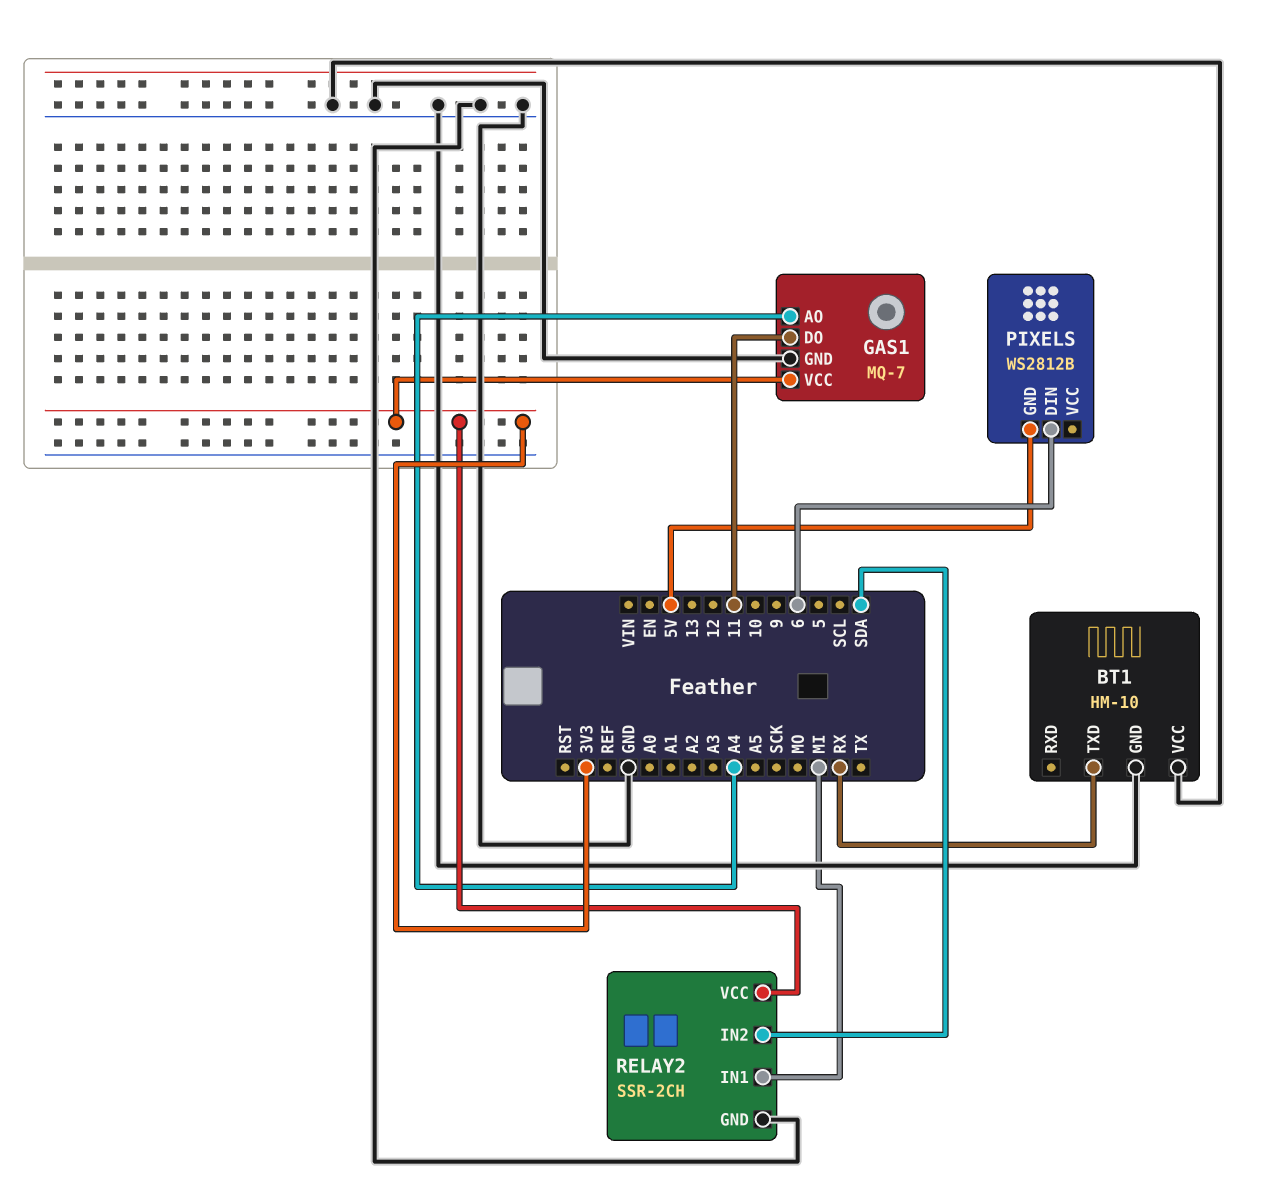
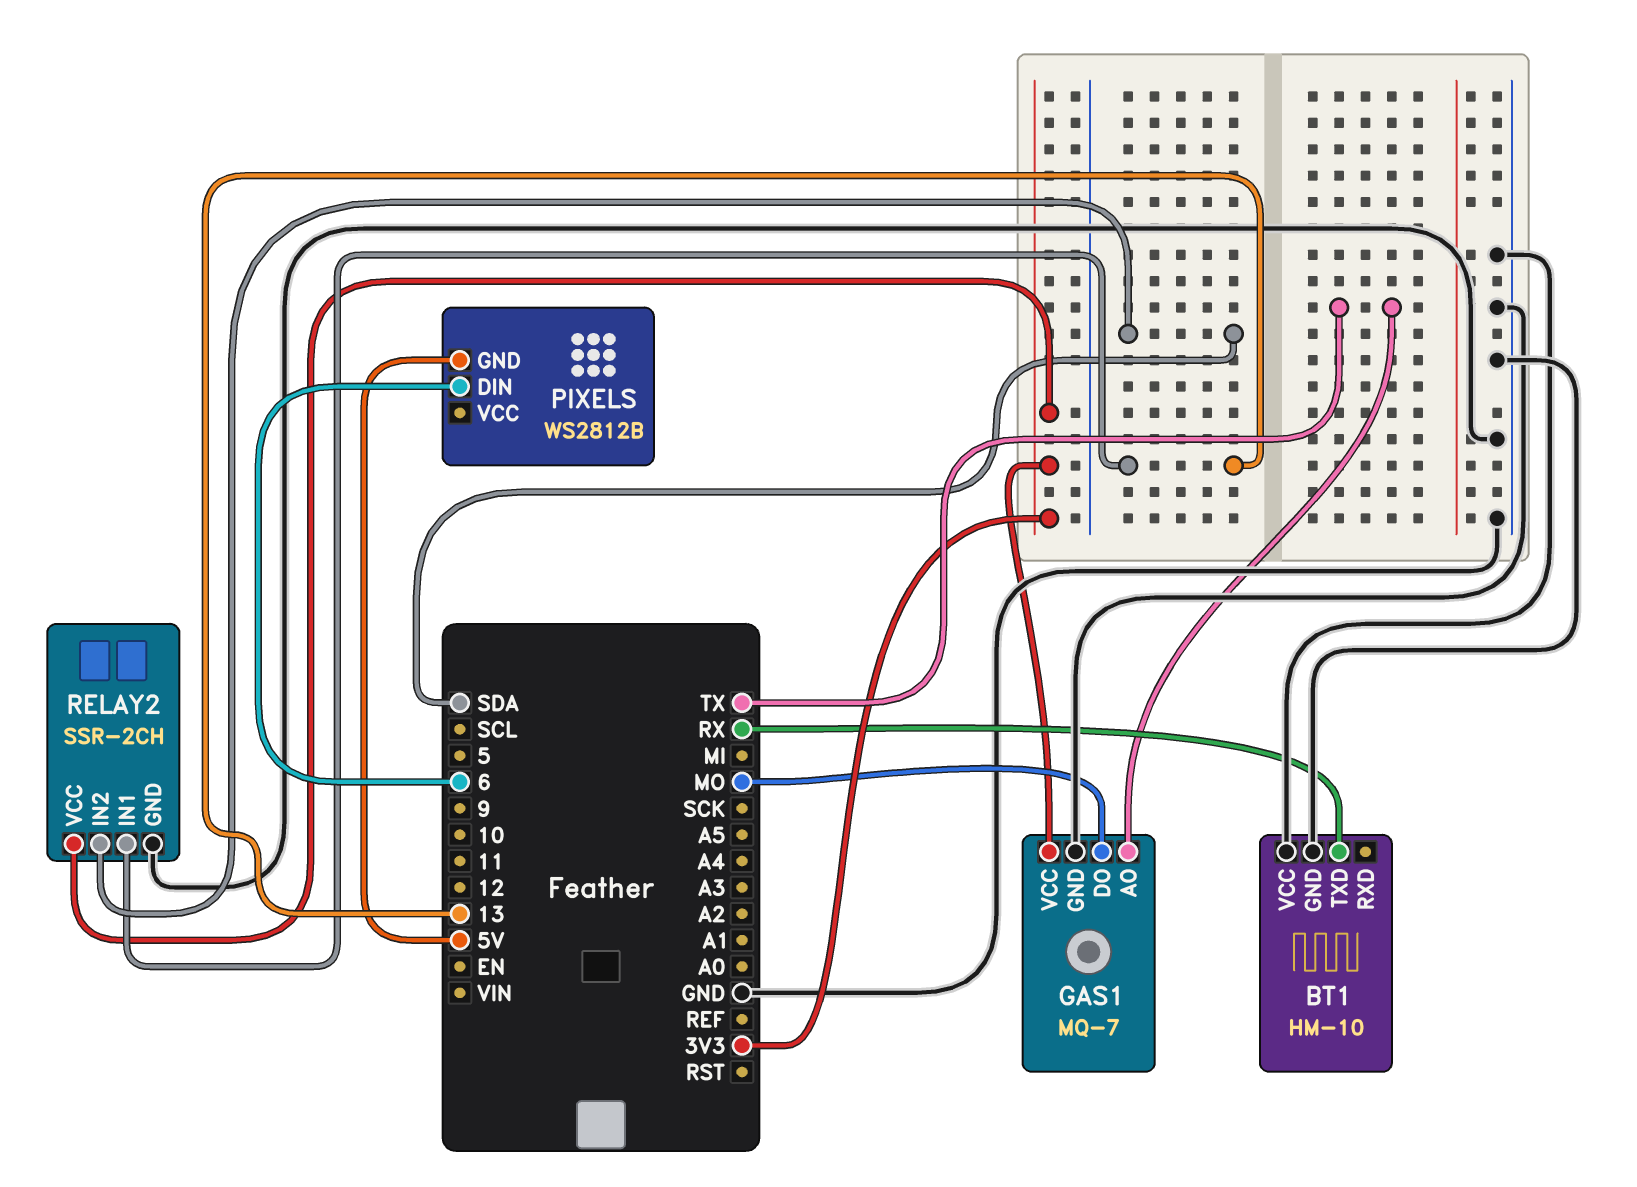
GAS1 pin AO: A4 -> TX
GAS1 pin DO: 11 -> MO
RELAY2 pin IN1: MI -> 13

